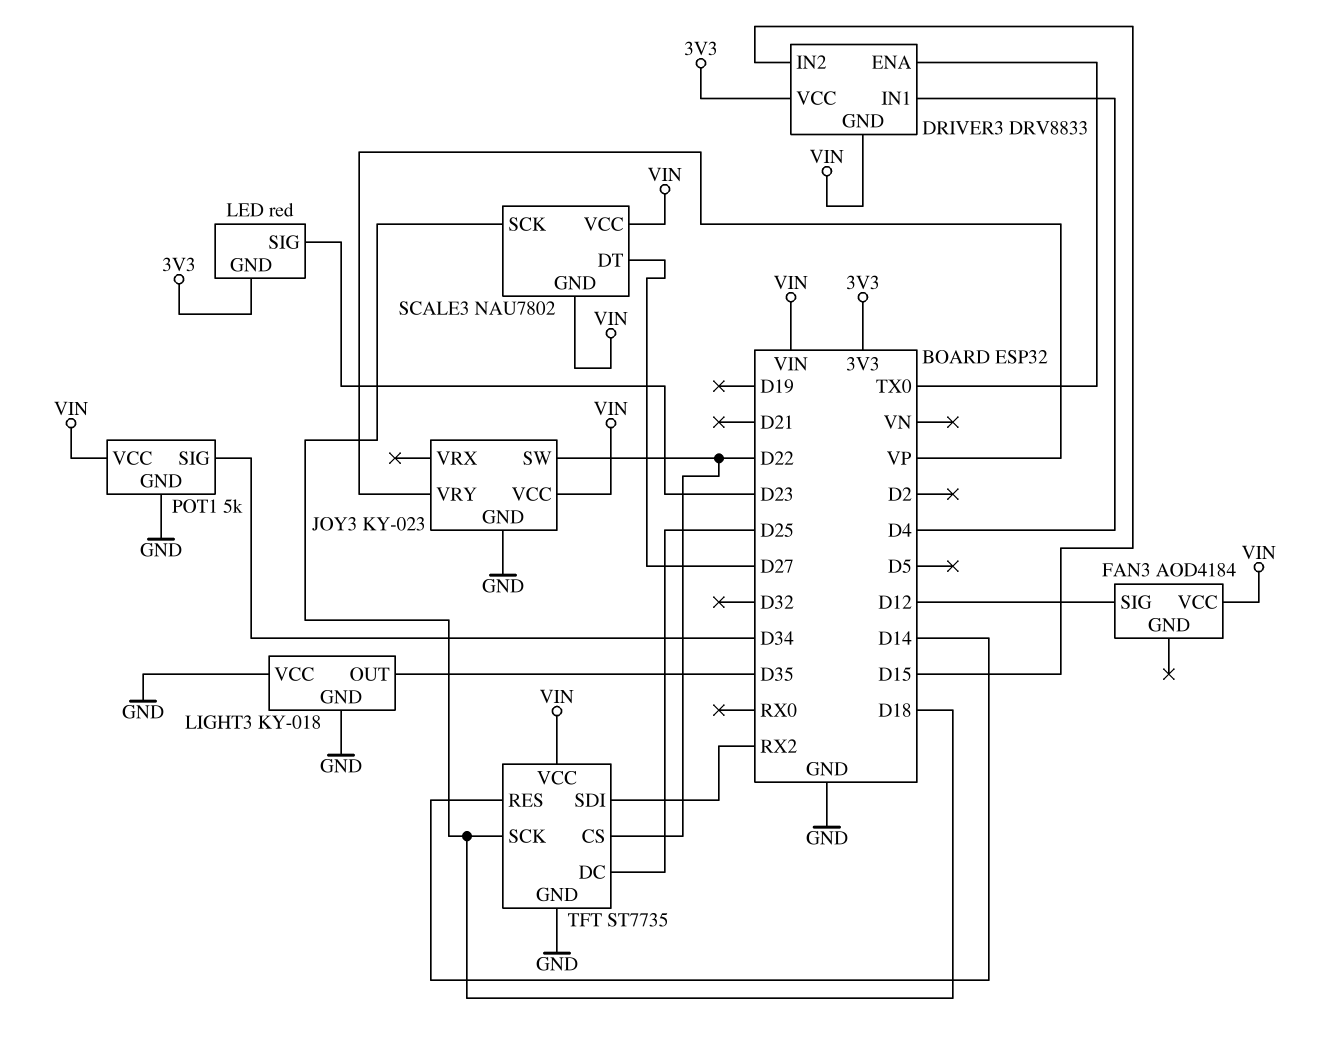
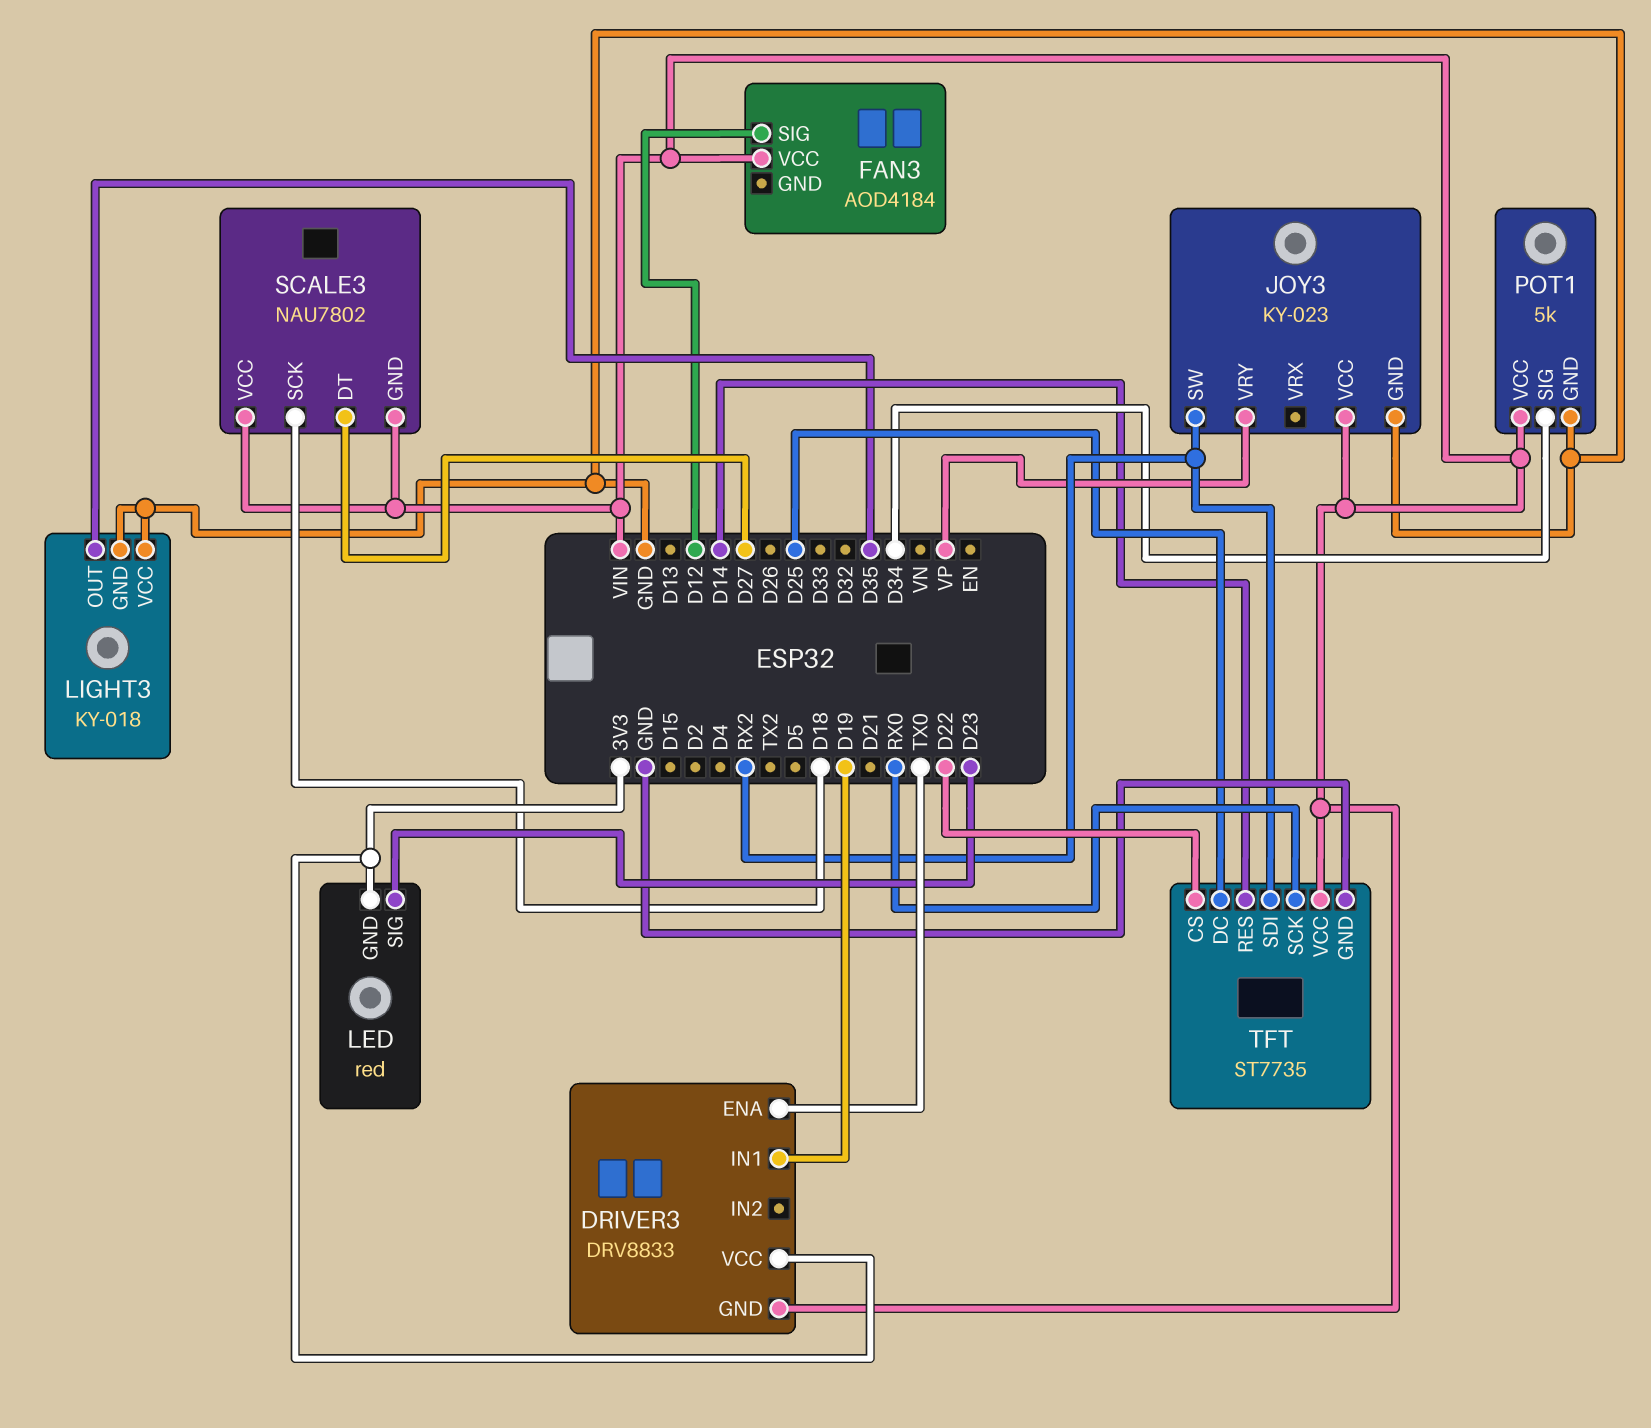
DRIVER3 pin IN1: D4 -> D19
DRIVER3 pin IN2: D15 -> none
JOY3 pin SW: D22 -> RX2
TFT pin SCK: D18 -> RX0

